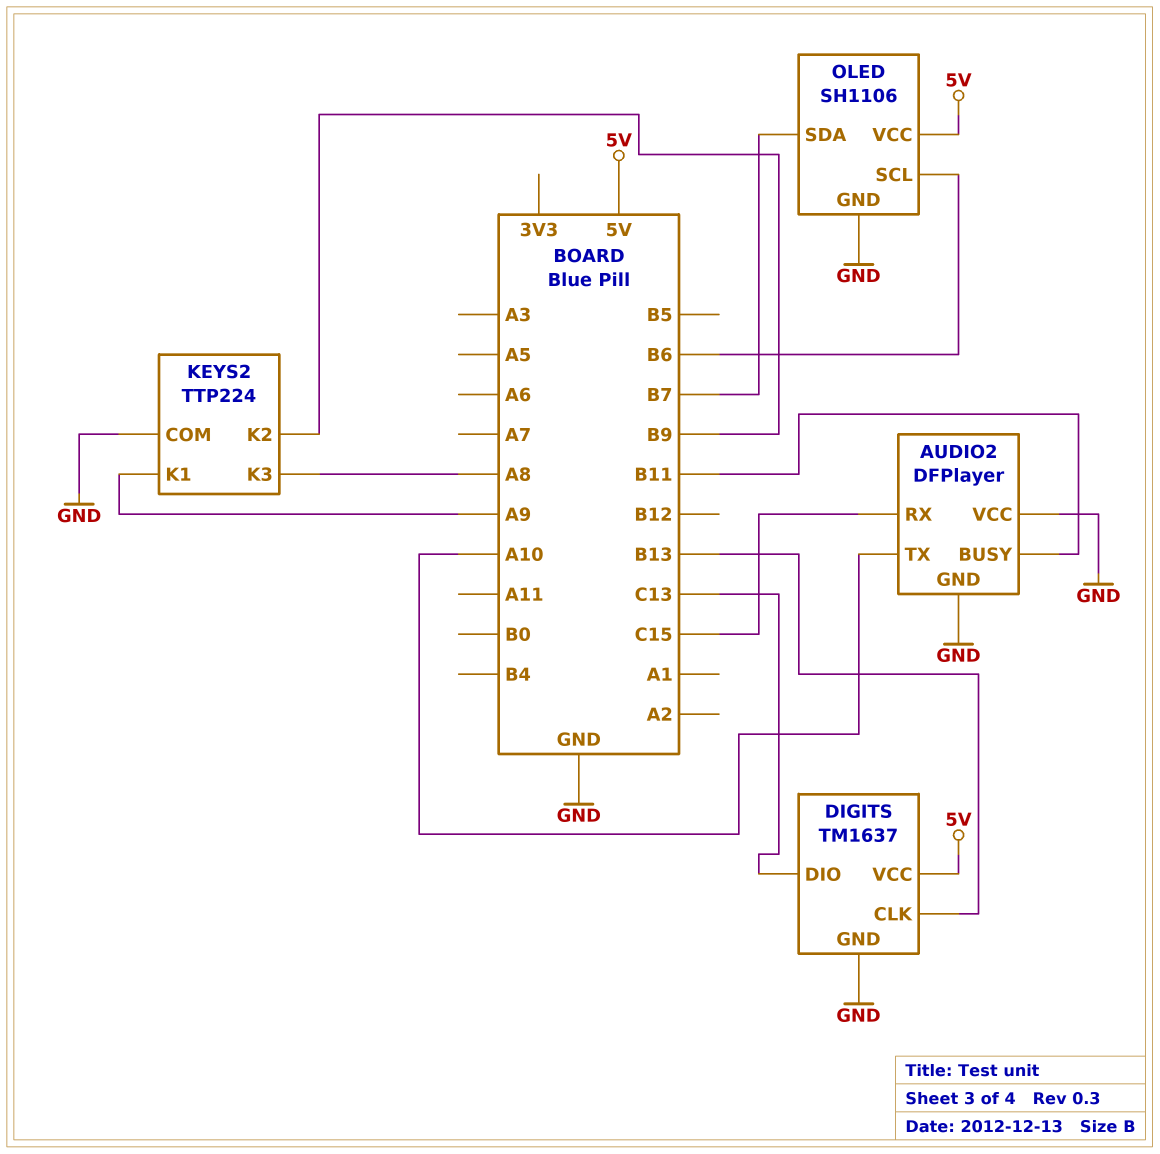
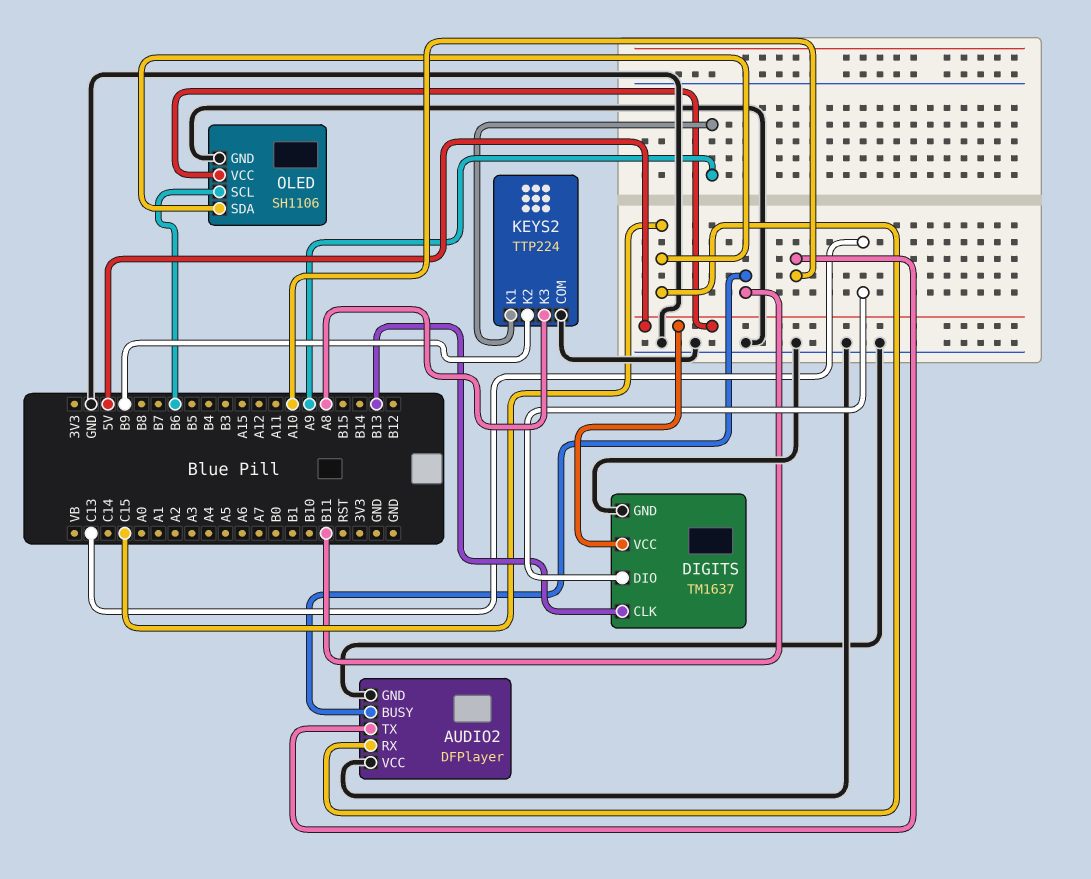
OLED pin SDA: B7 -> C15

